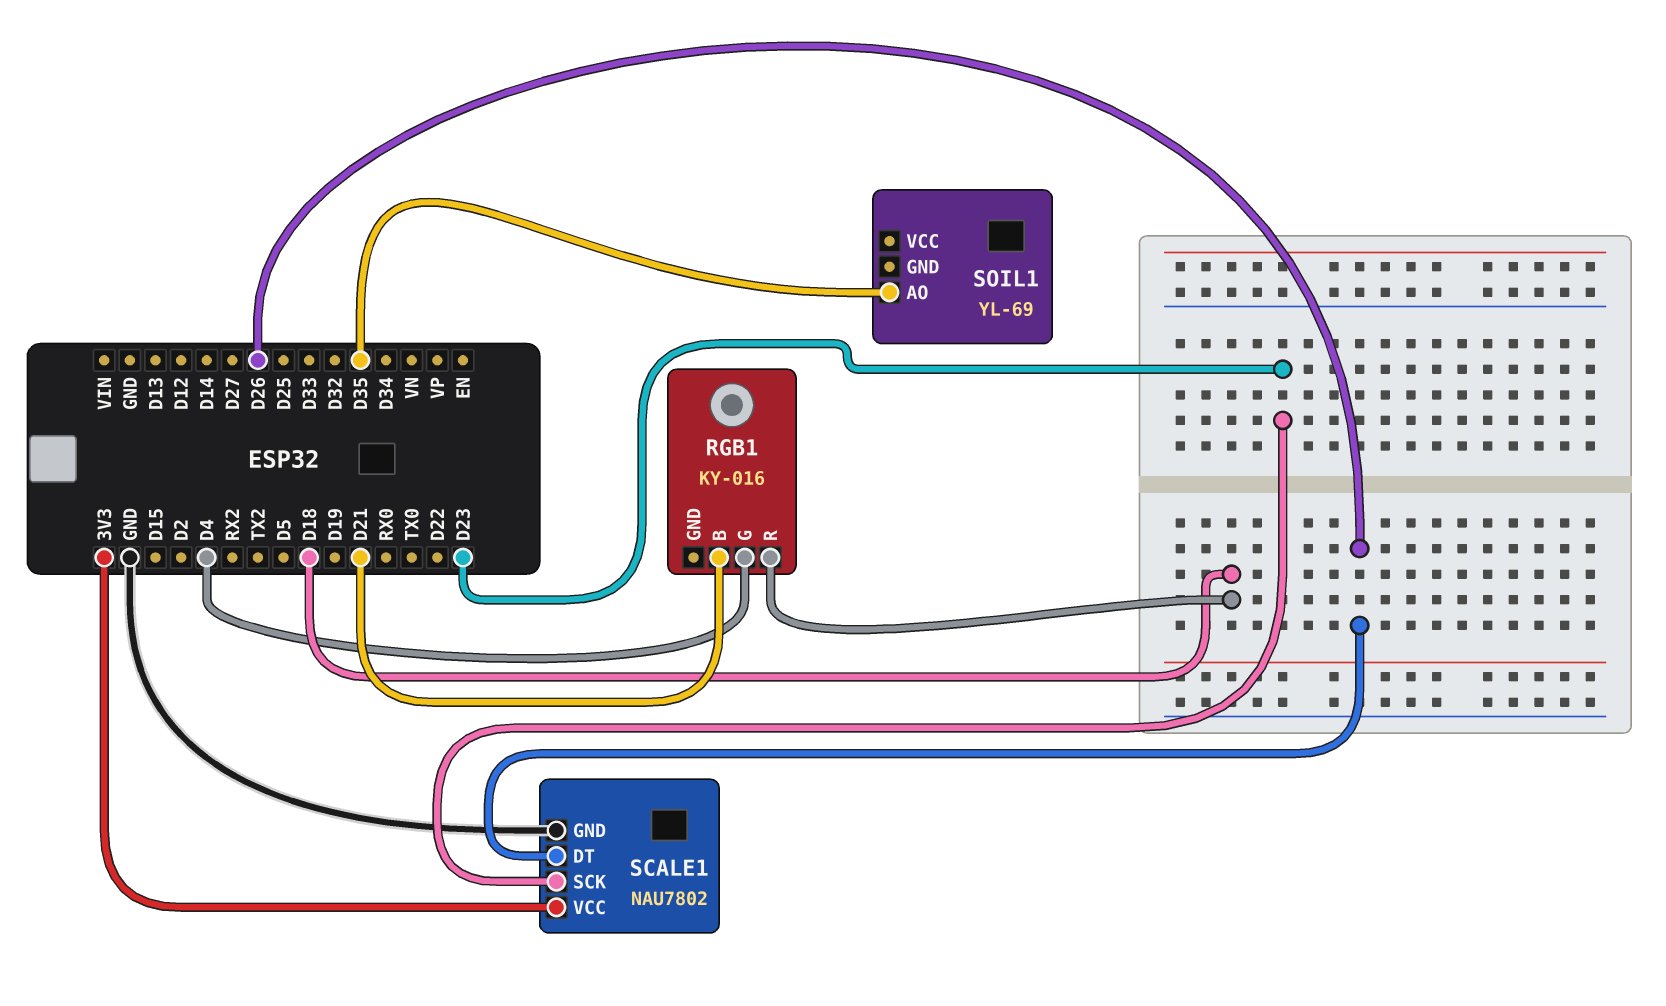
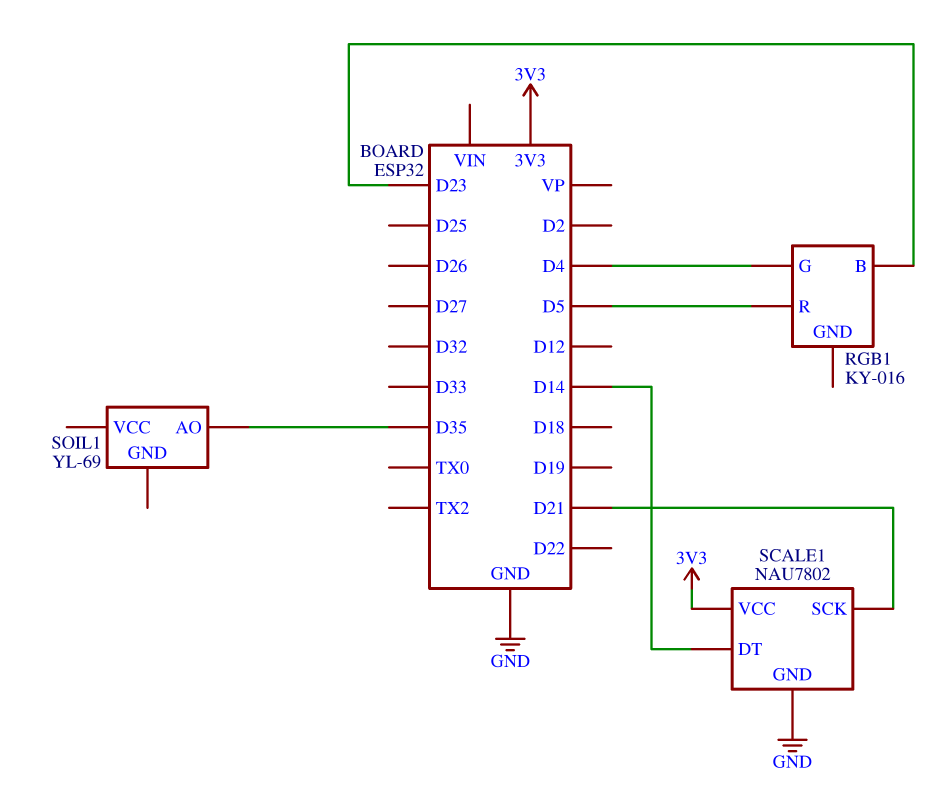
RGB1 pin B: D21 -> D23
RGB1 pin R: D18 -> D5
SCALE1 pin DT: D26 -> D14
SCALE1 pin SCK: D23 -> D21

